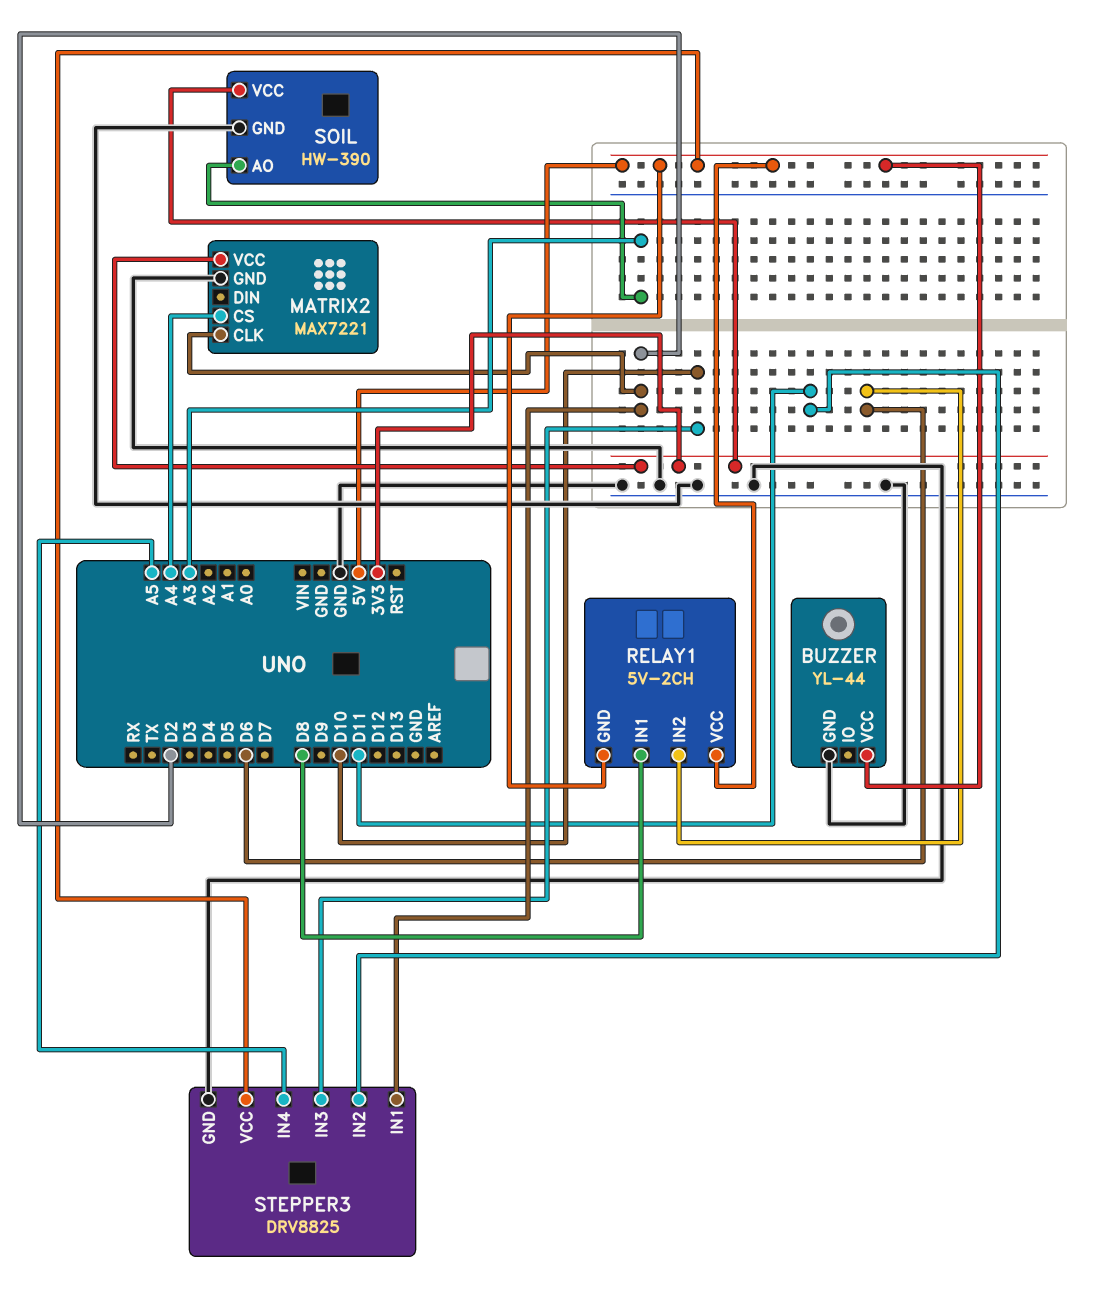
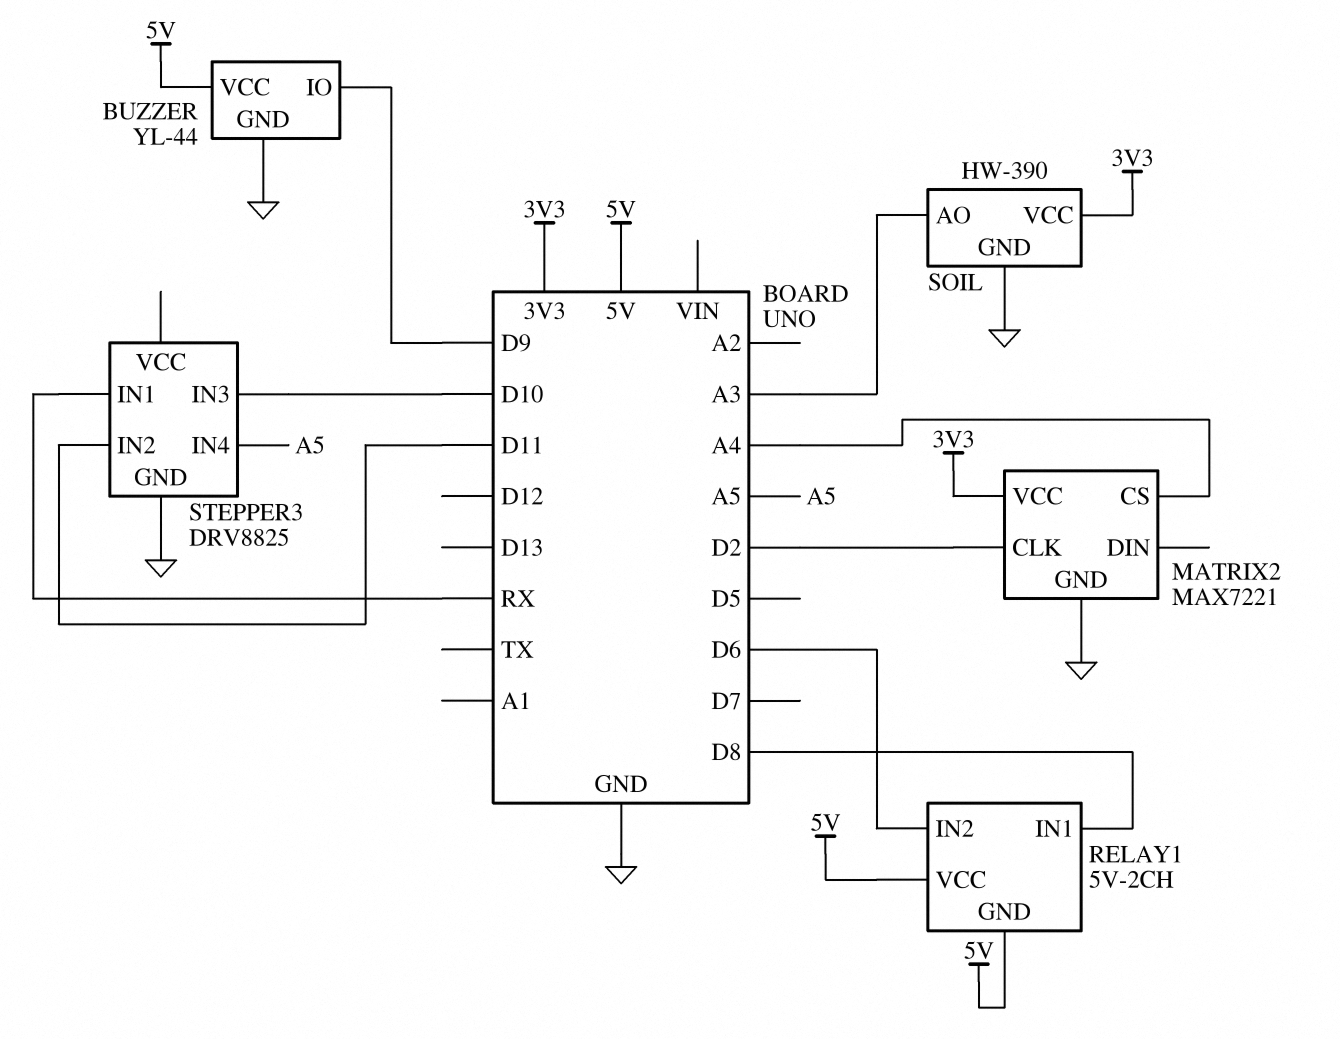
BUZZER pin IO: none -> D9
STEPPER3 pin IN1: D2 -> RX
STEPPER3 pin VCC: 5V -> none

